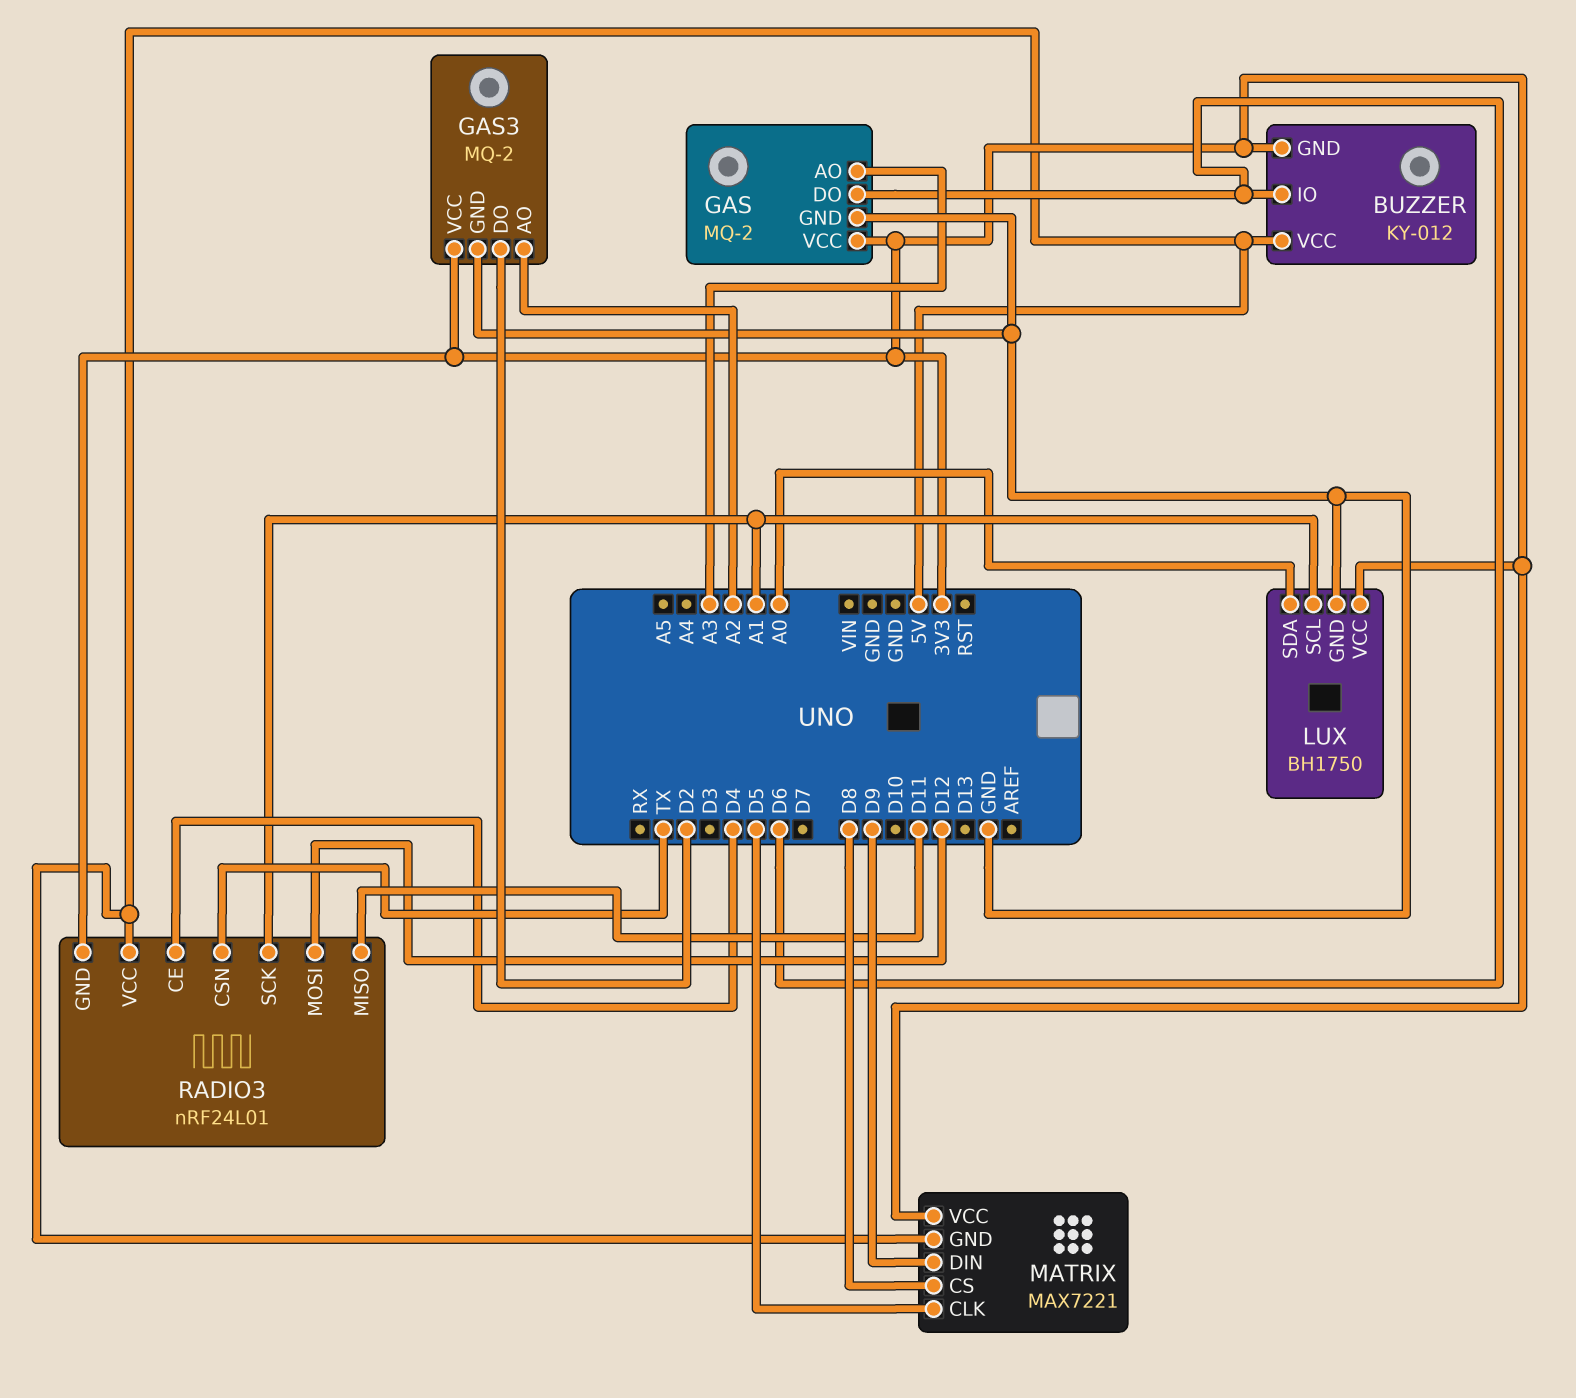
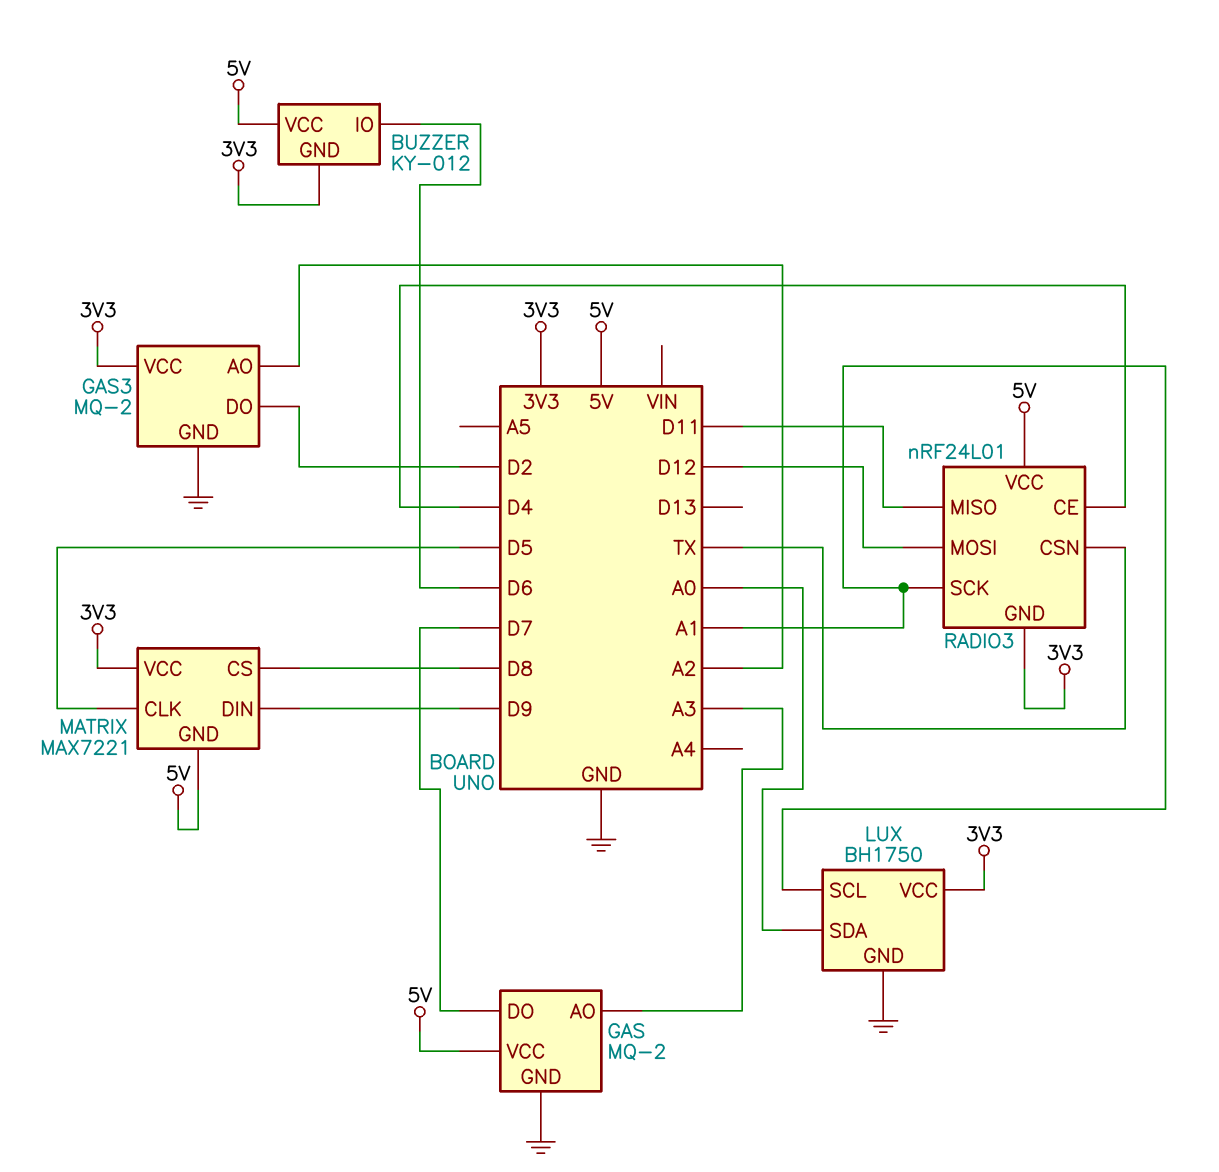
GAS pin DO: D6 -> D7
GAS pin VCC: 3V3 -> 5V

